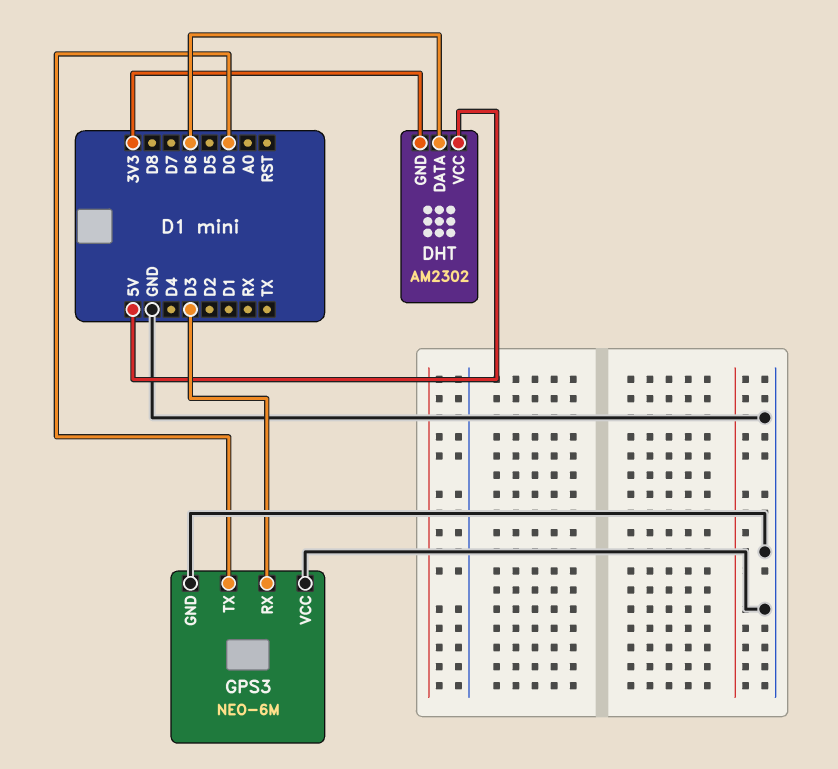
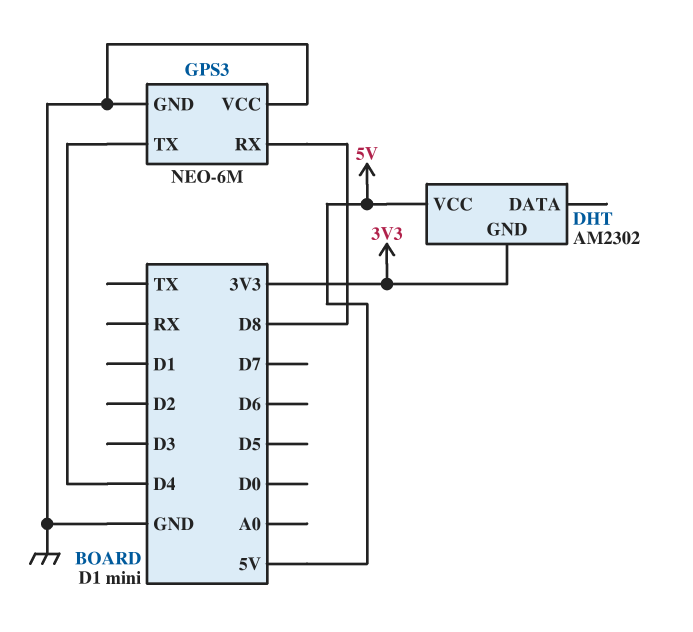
DHT pin DATA: D6 -> none
GPS3 pin RX: D3 -> D8
GPS3 pin TX: D0 -> D4

